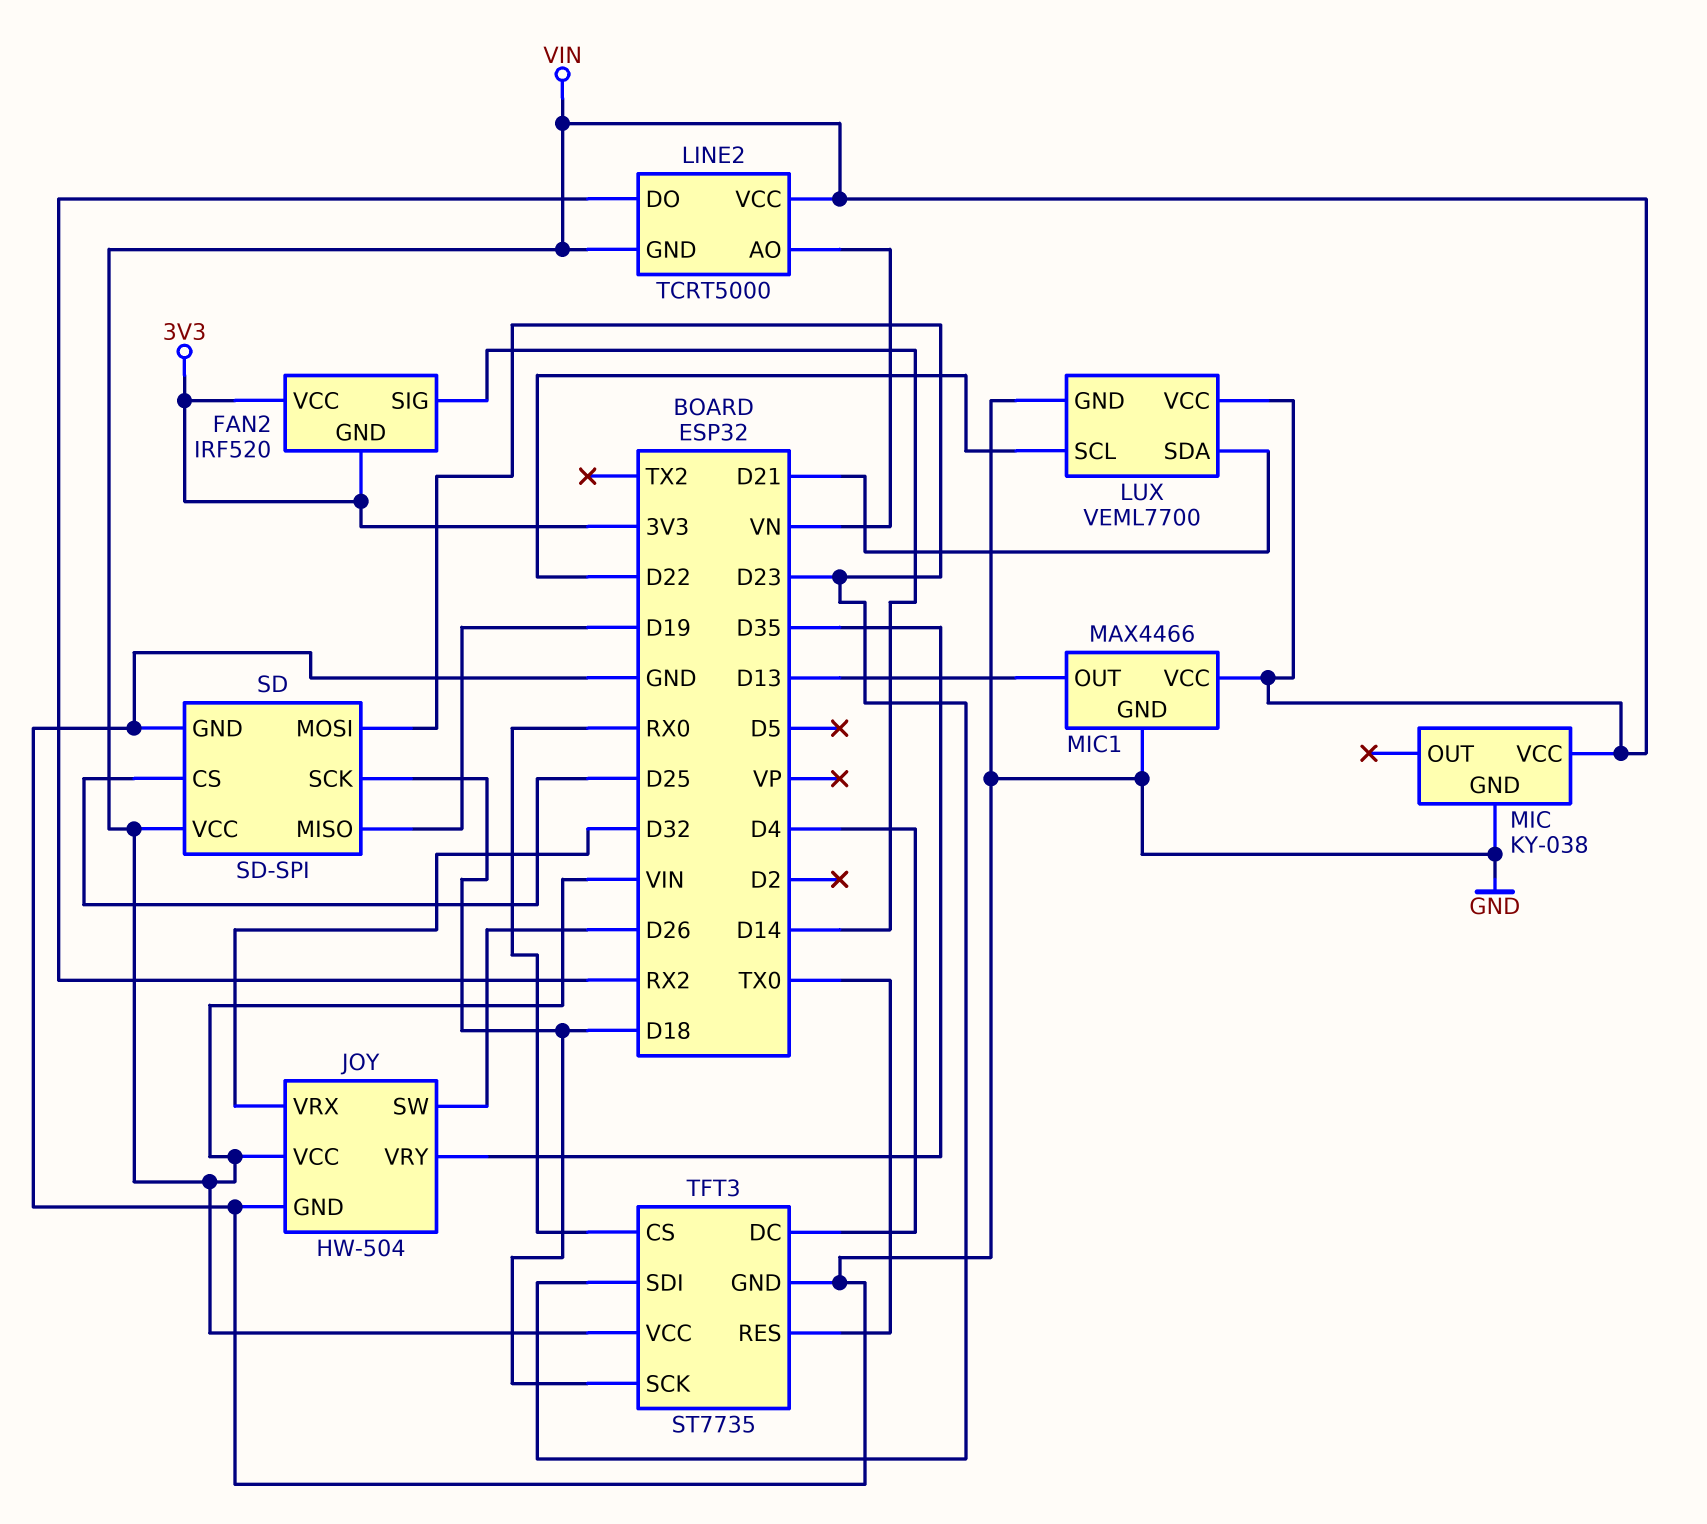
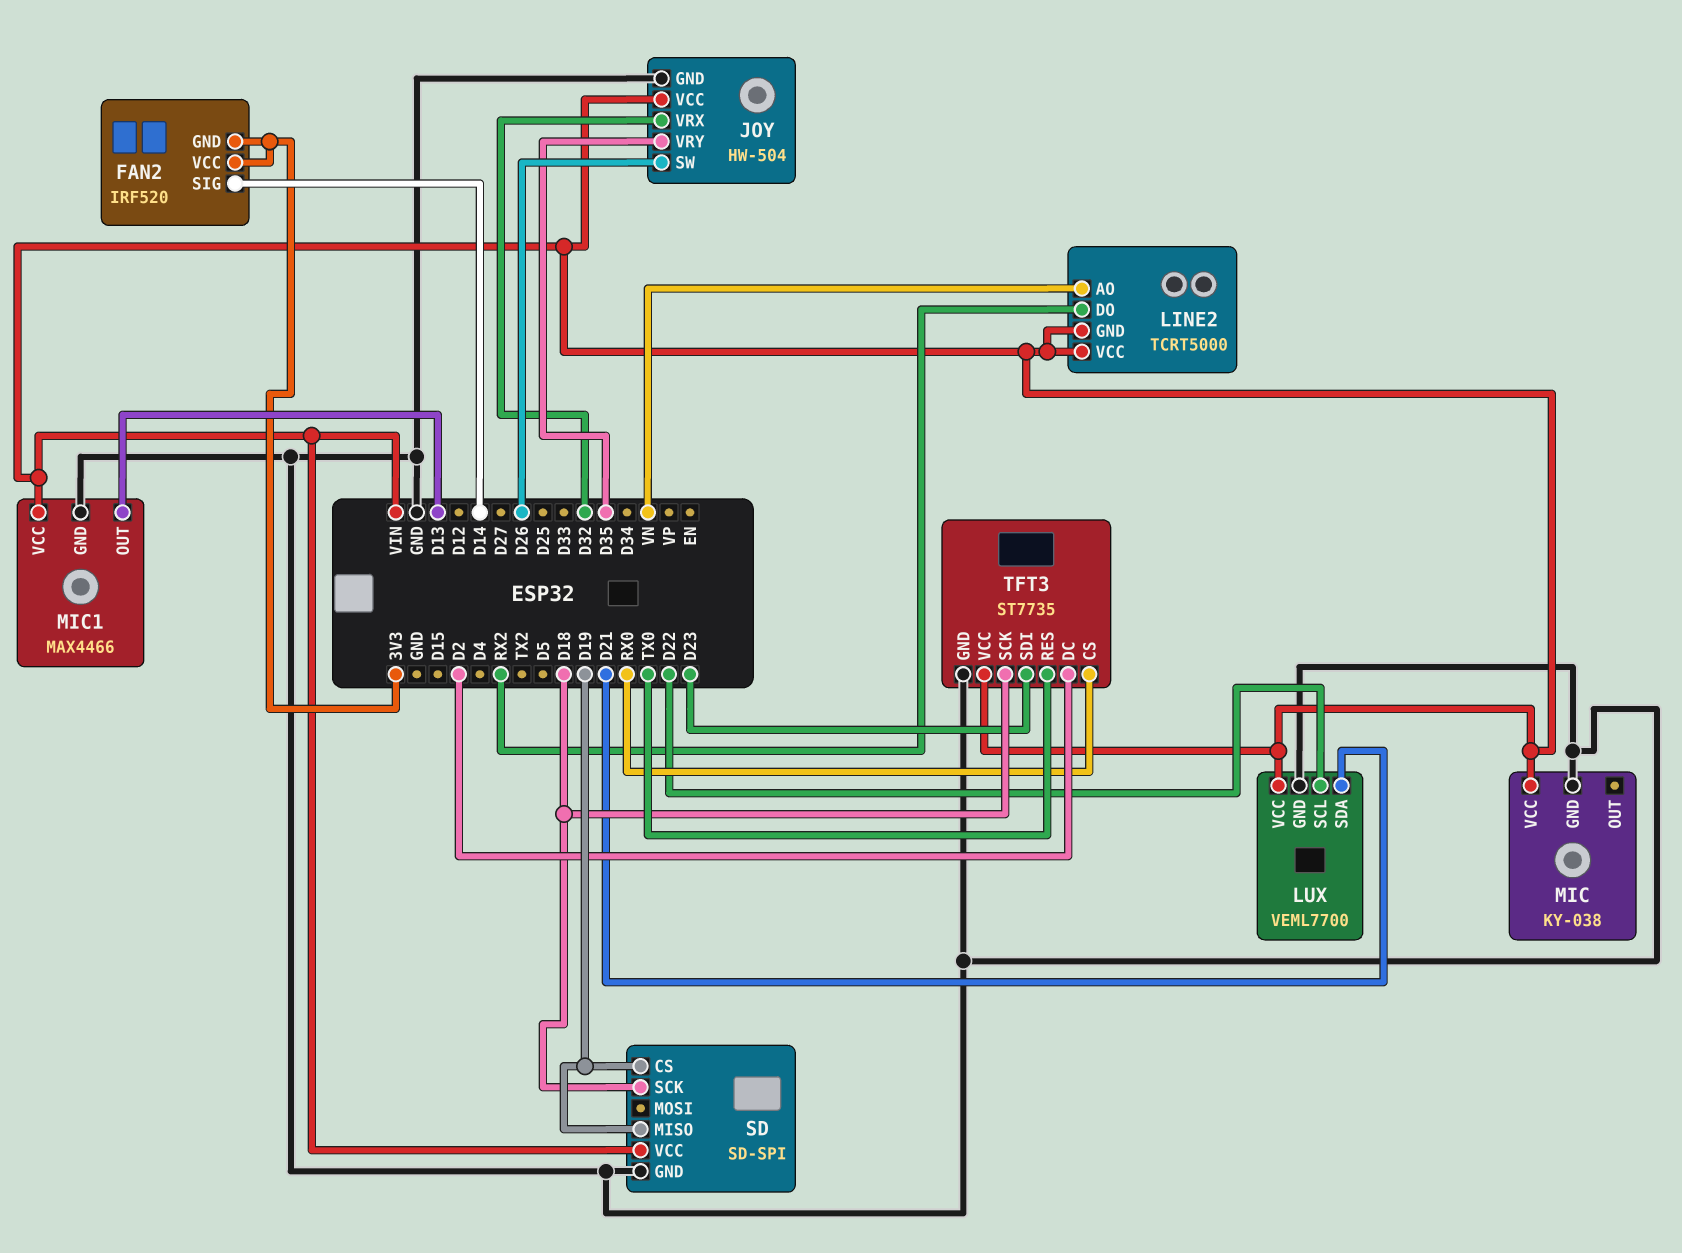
SD pin CS: D25 -> D19
SD pin MOSI: D23 -> none
TFT3 pin DC: D4 -> D2

